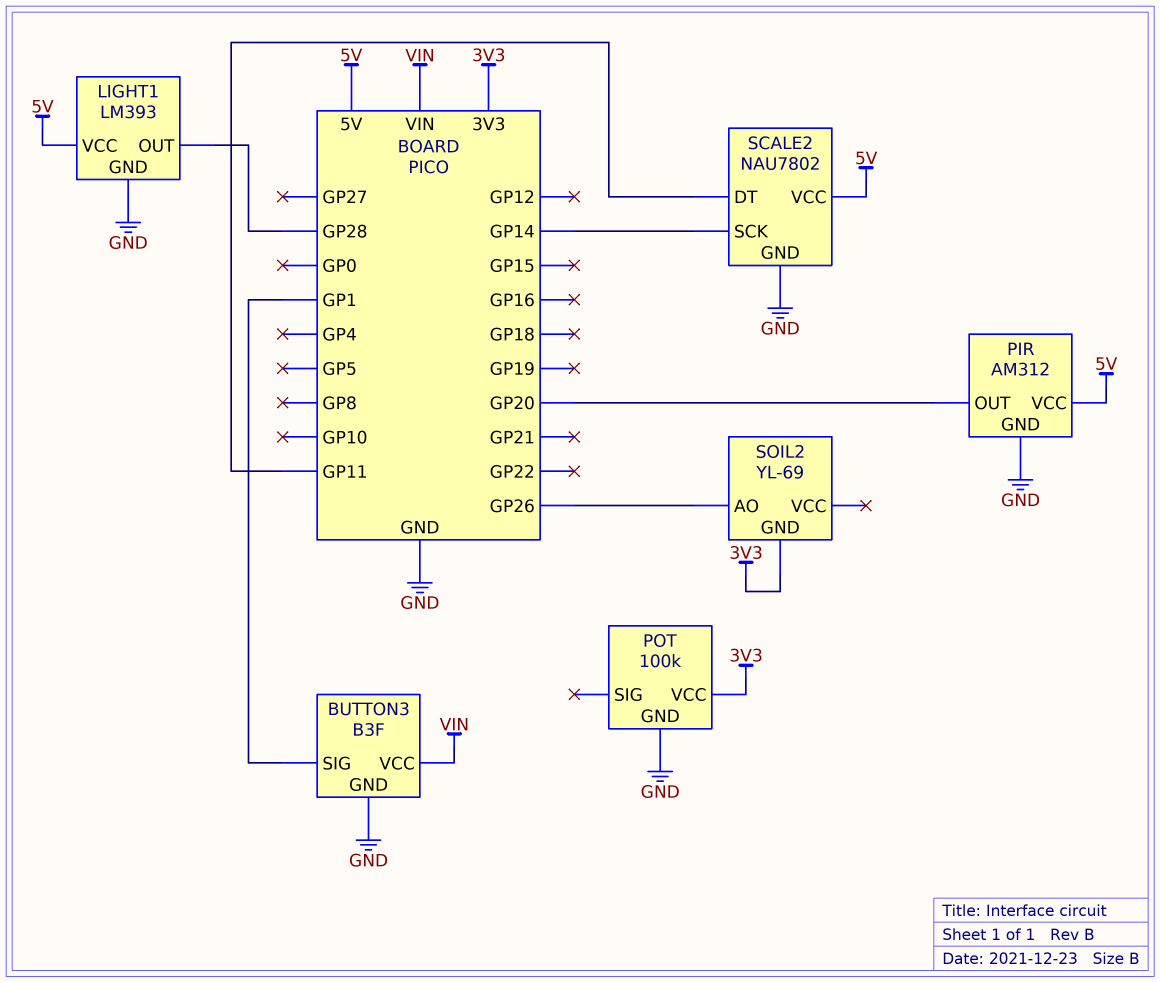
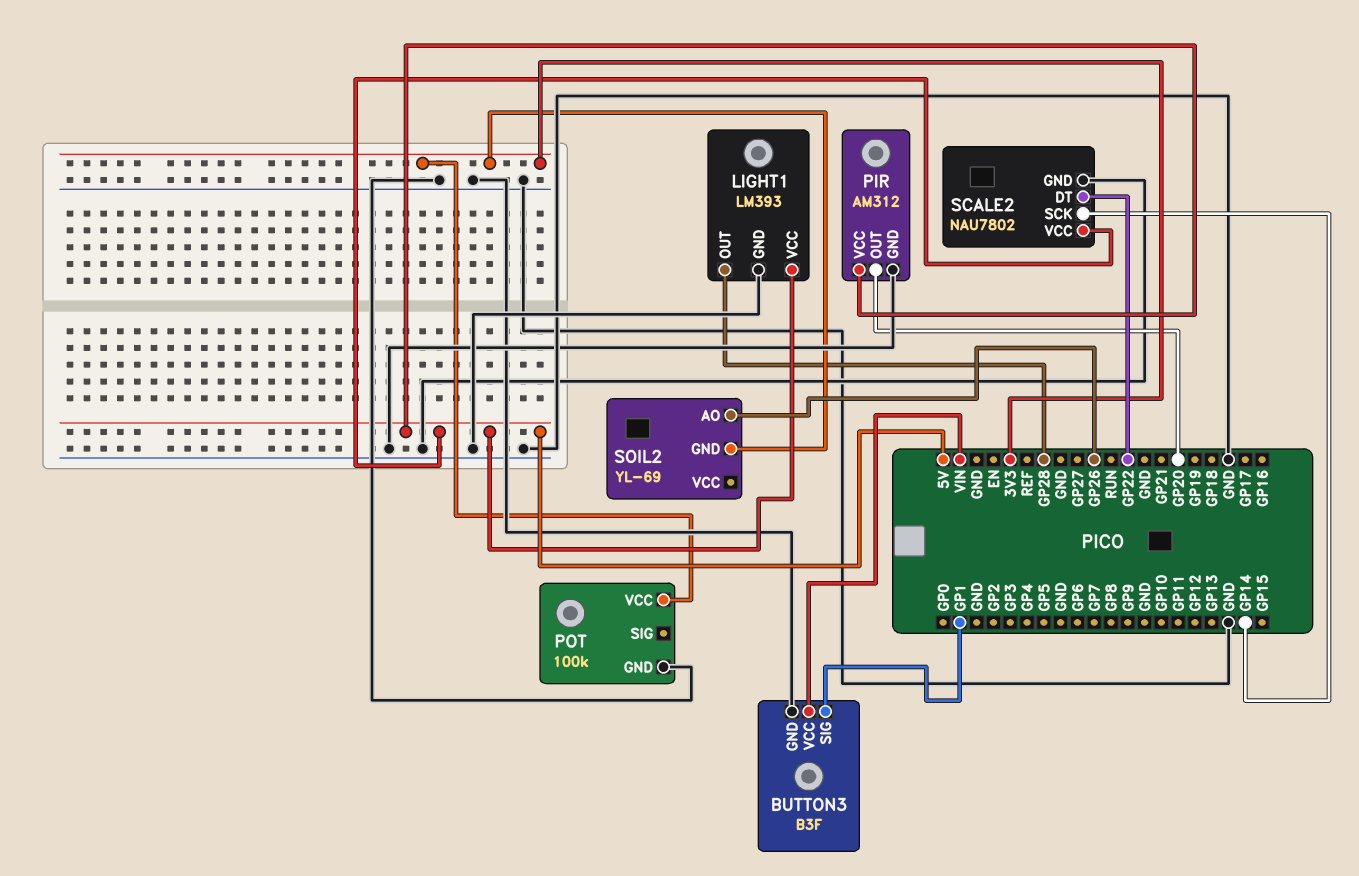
SCALE2 pin DT: GP11 -> GP22

